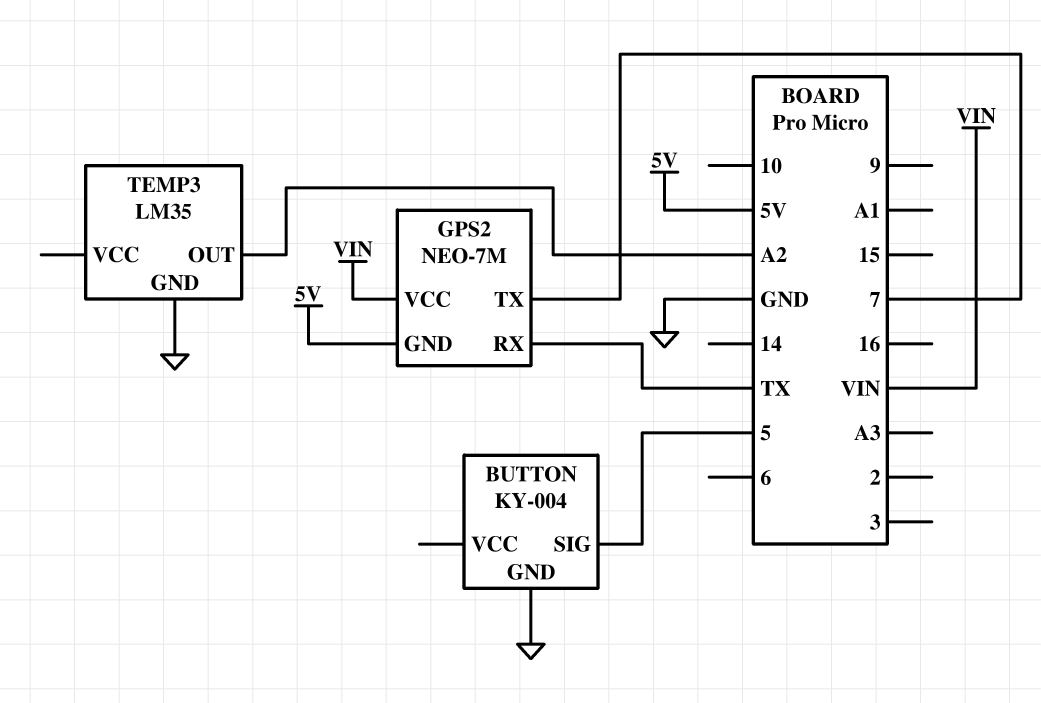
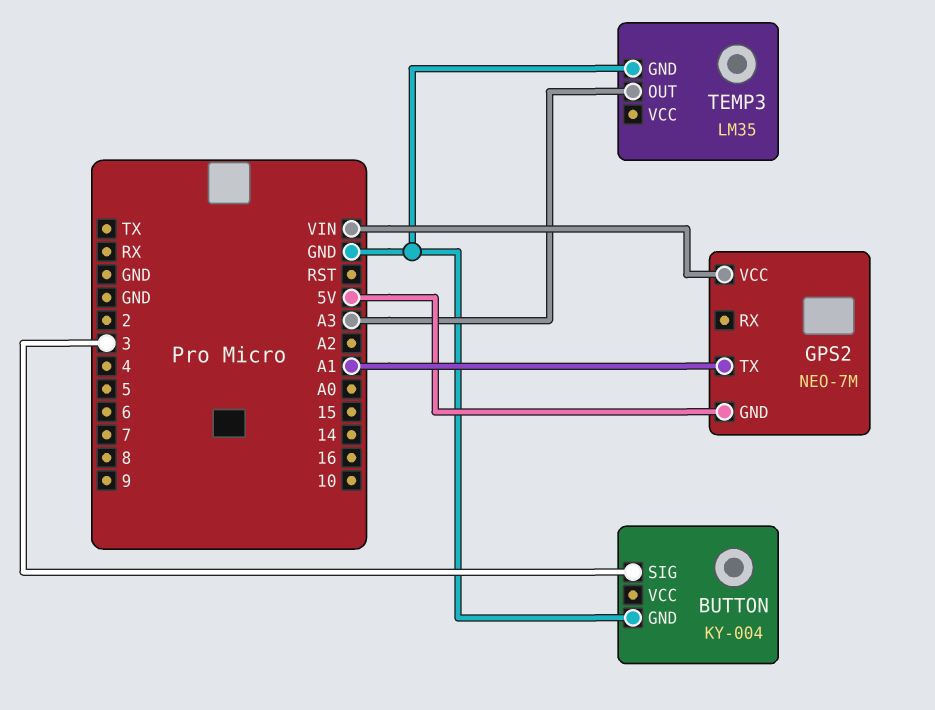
BUTTON pin SIG: 5 -> 3
GPS2 pin RX: TX -> none
GPS2 pin TX: 7 -> A1
TEMP3 pin OUT: A2 -> A3

